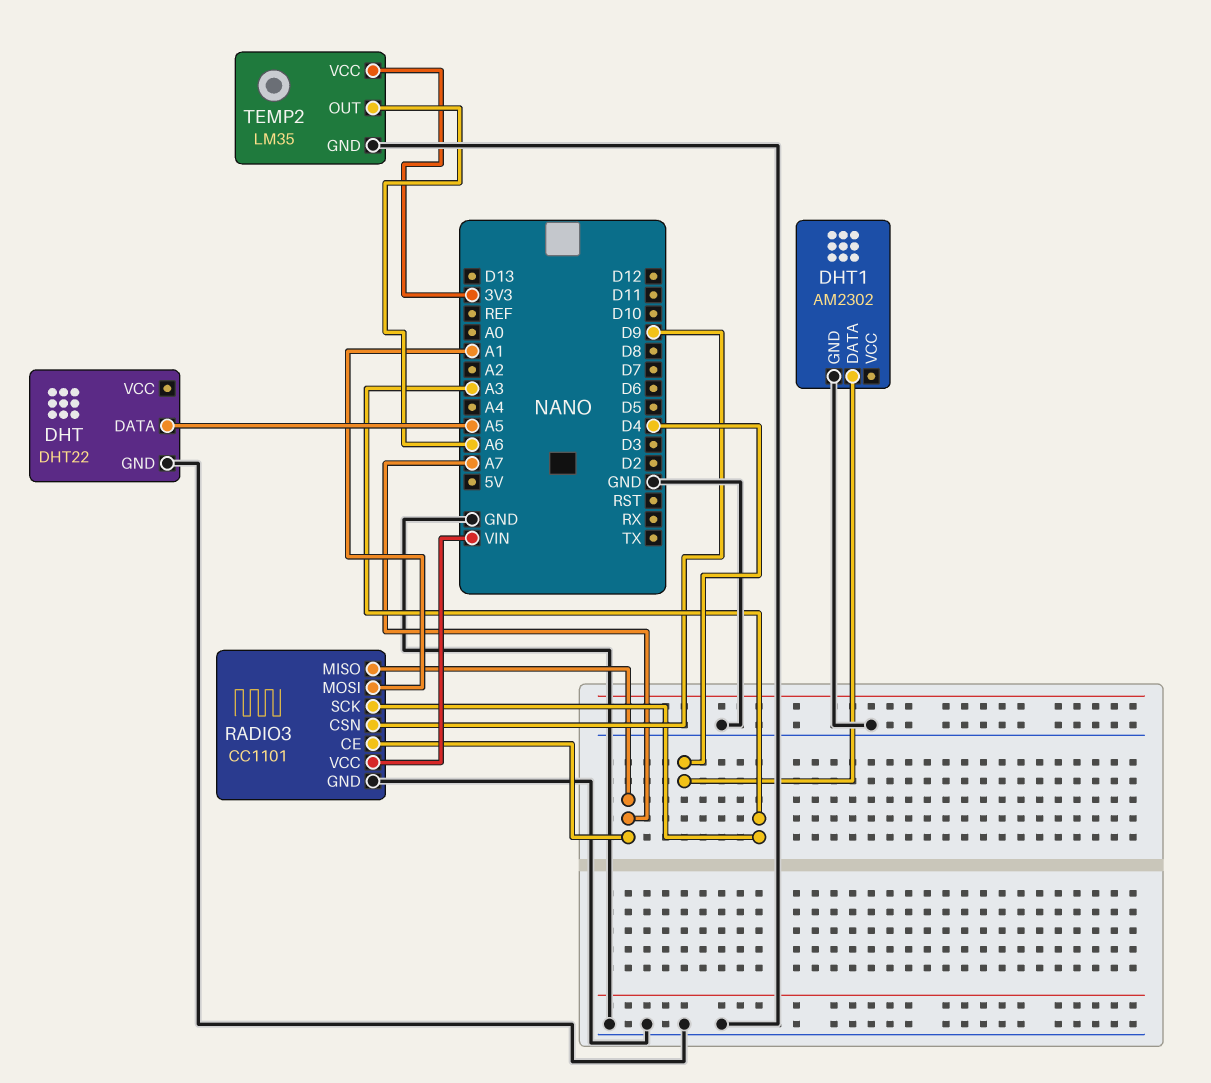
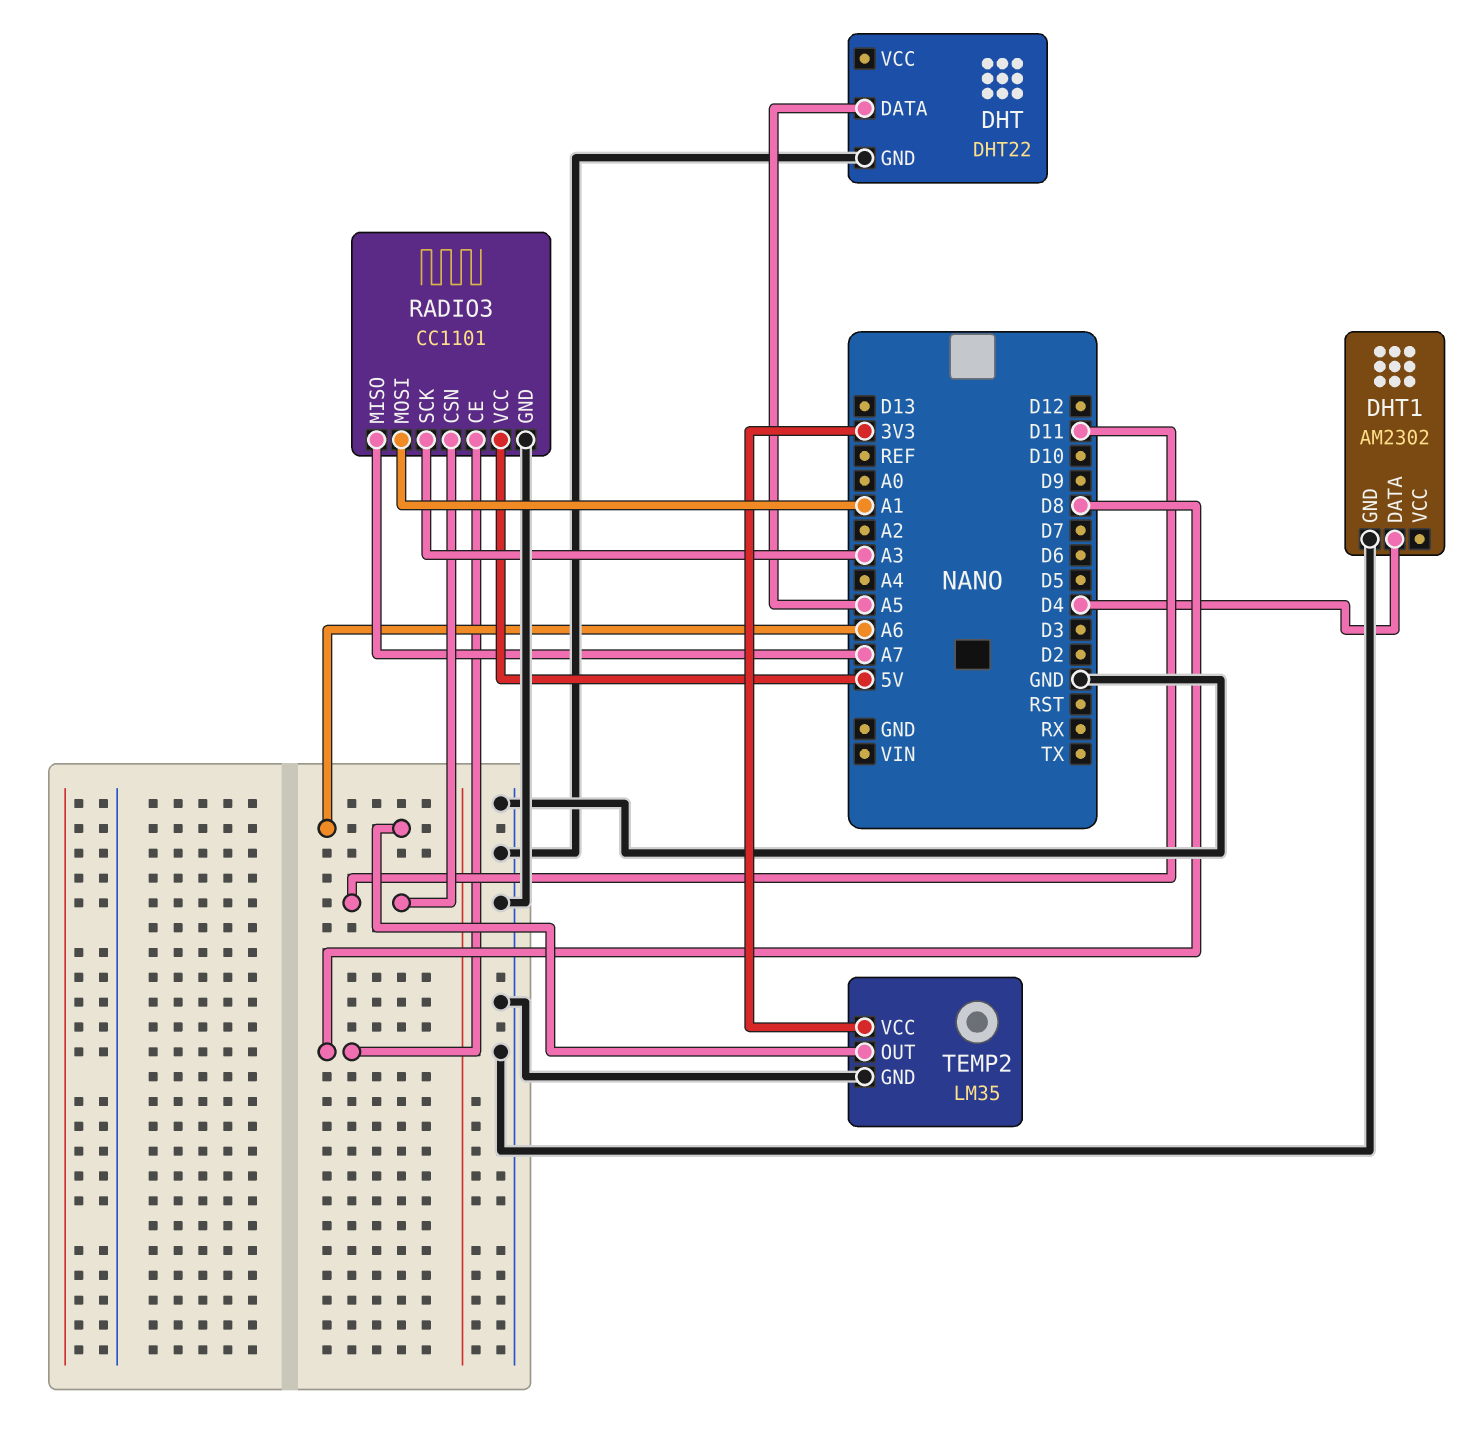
RADIO3 pin CE: A7 -> D8
RADIO3 pin CSN: D9 -> D11
RADIO3 pin VCC: VIN -> 5V

